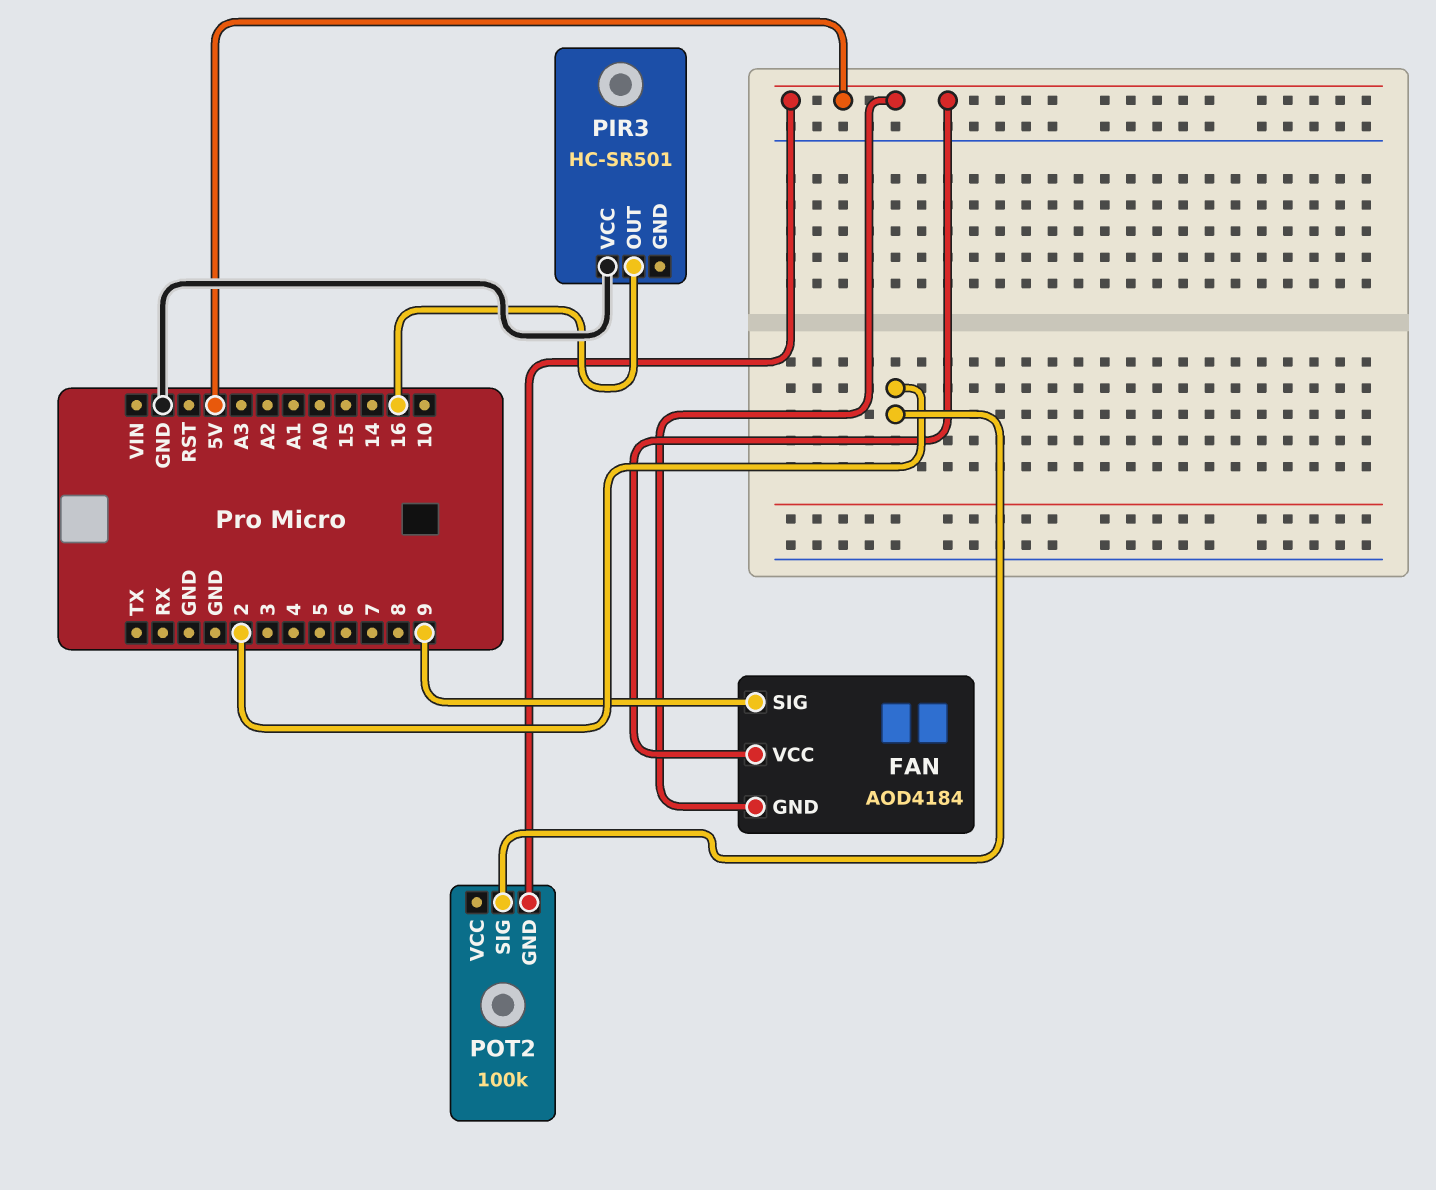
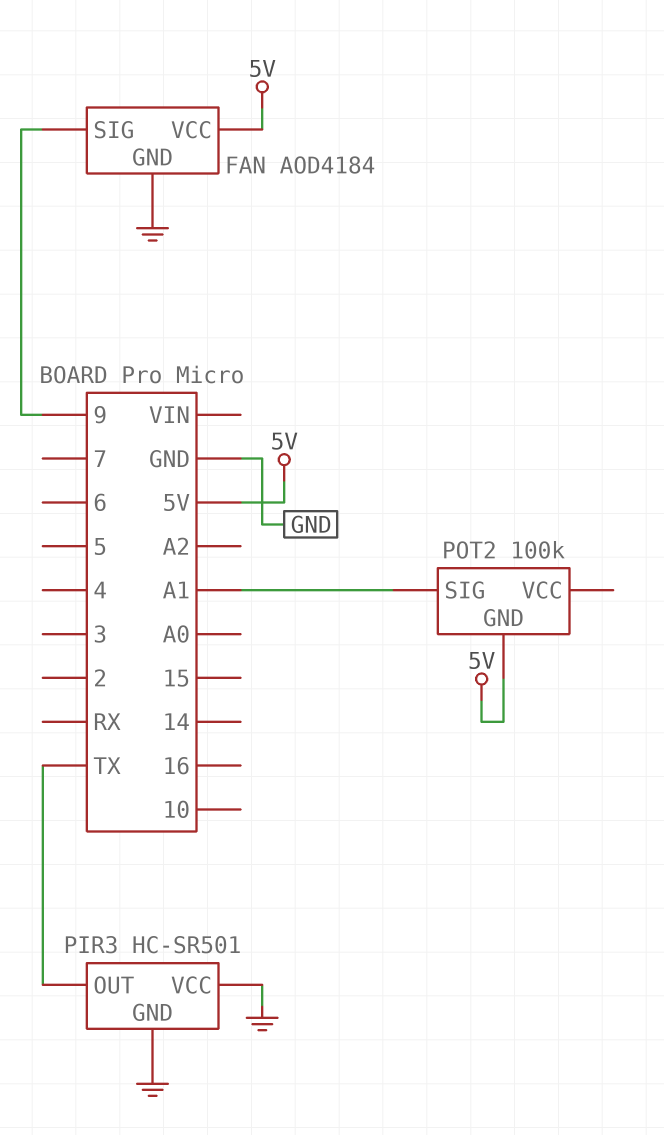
FAN pin GND: 5V -> GND
PIR3 pin GND: none -> GND
PIR3 pin OUT: 16 -> TX
POT2 pin SIG: 2 -> A1

